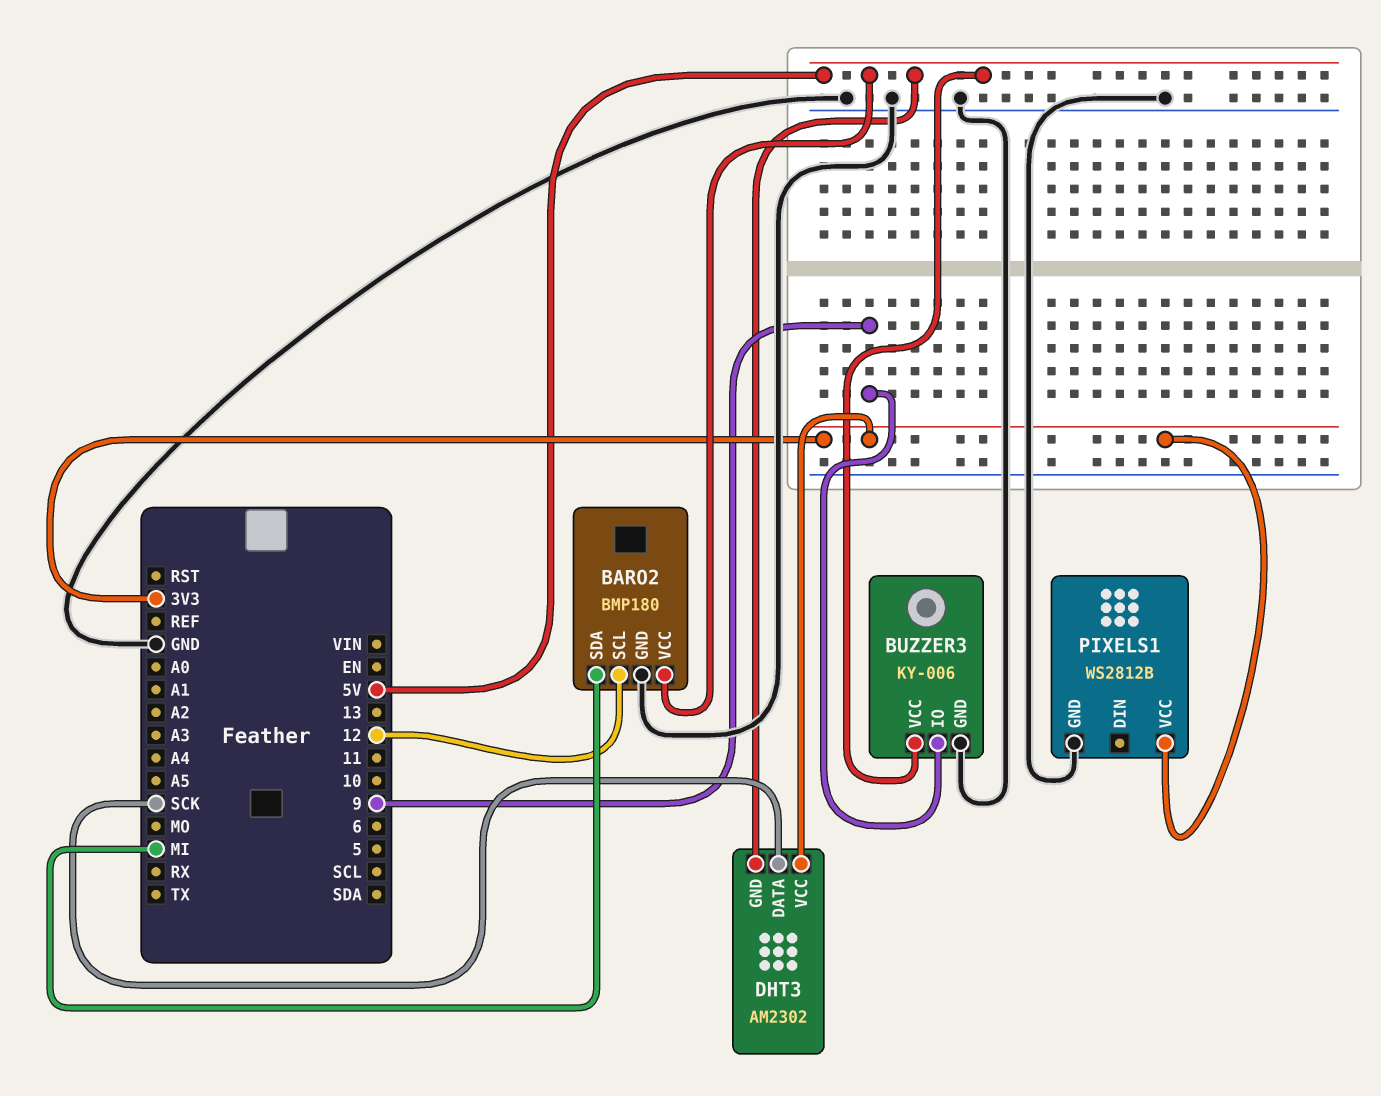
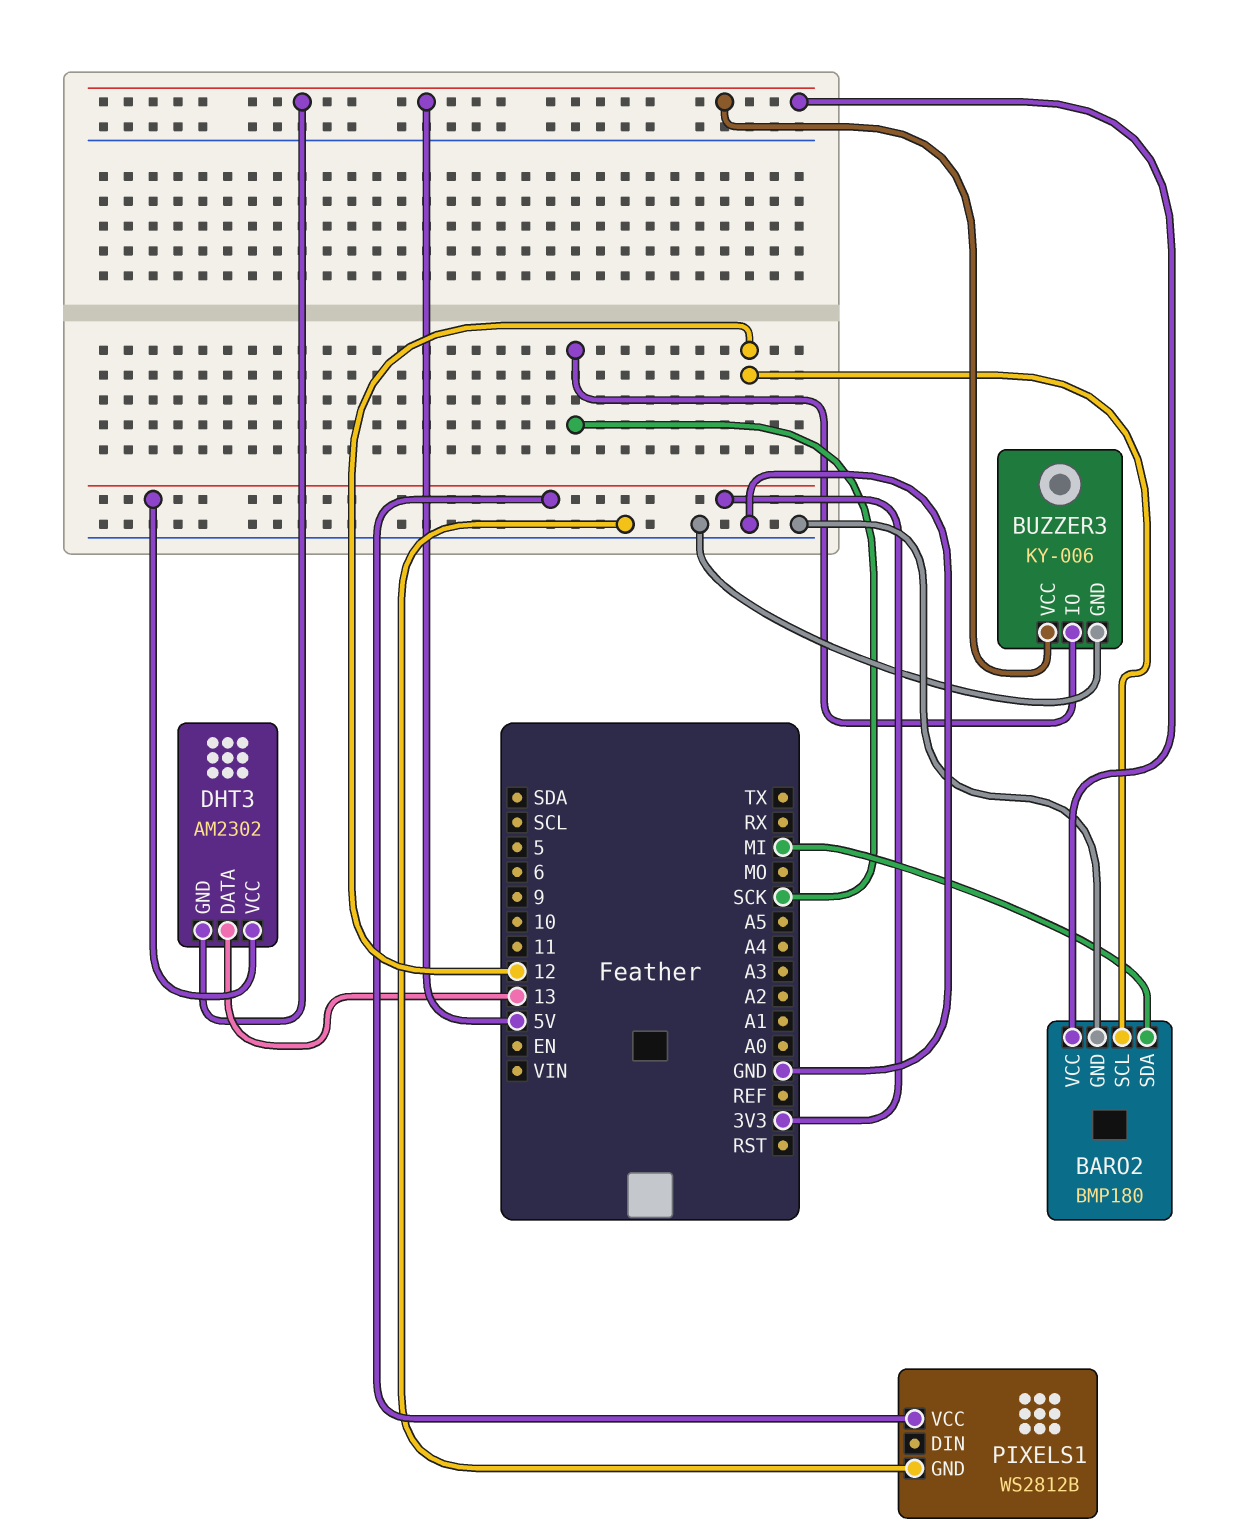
BUZZER3 pin IO: 9 -> SCK
DHT3 pin DATA: SCK -> 13

